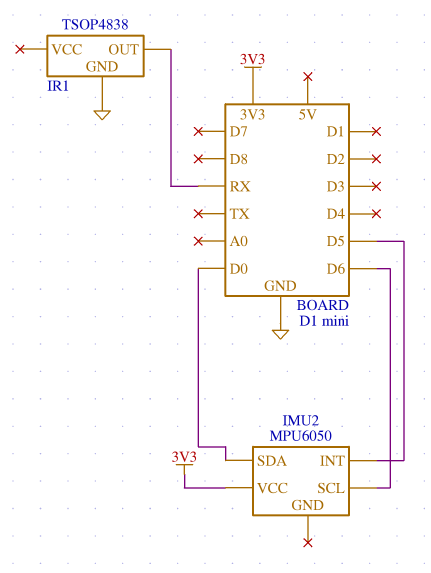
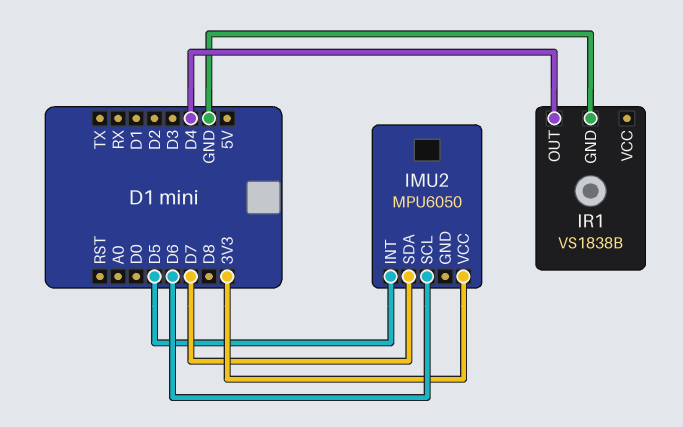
IMU2 pin SDA: D0 -> D7
IR1: TSOP4838 -> VS1838B
IR1 pin OUT: RX -> D4

